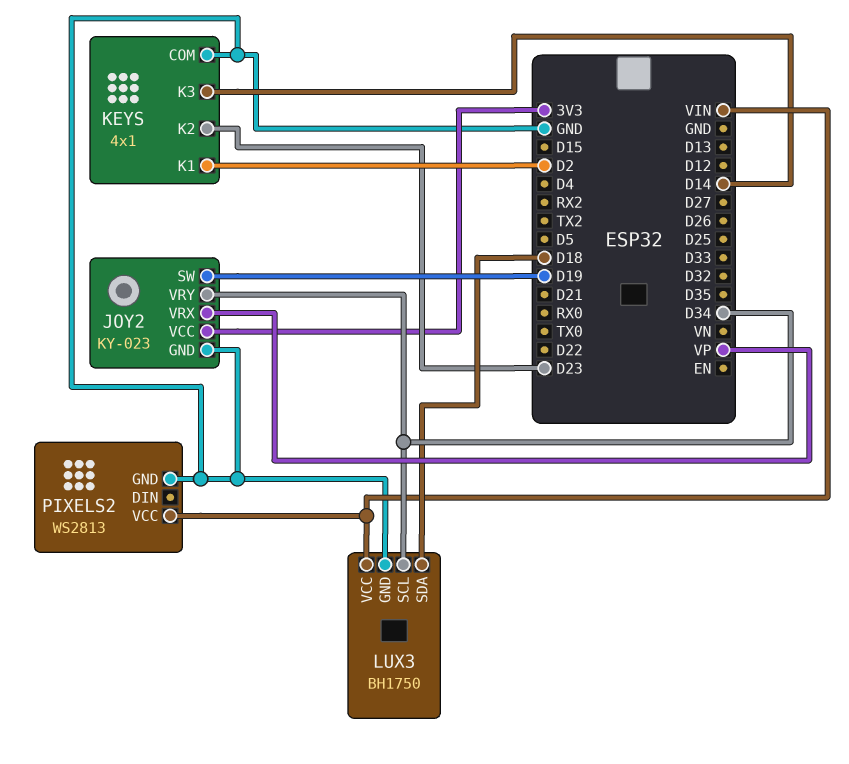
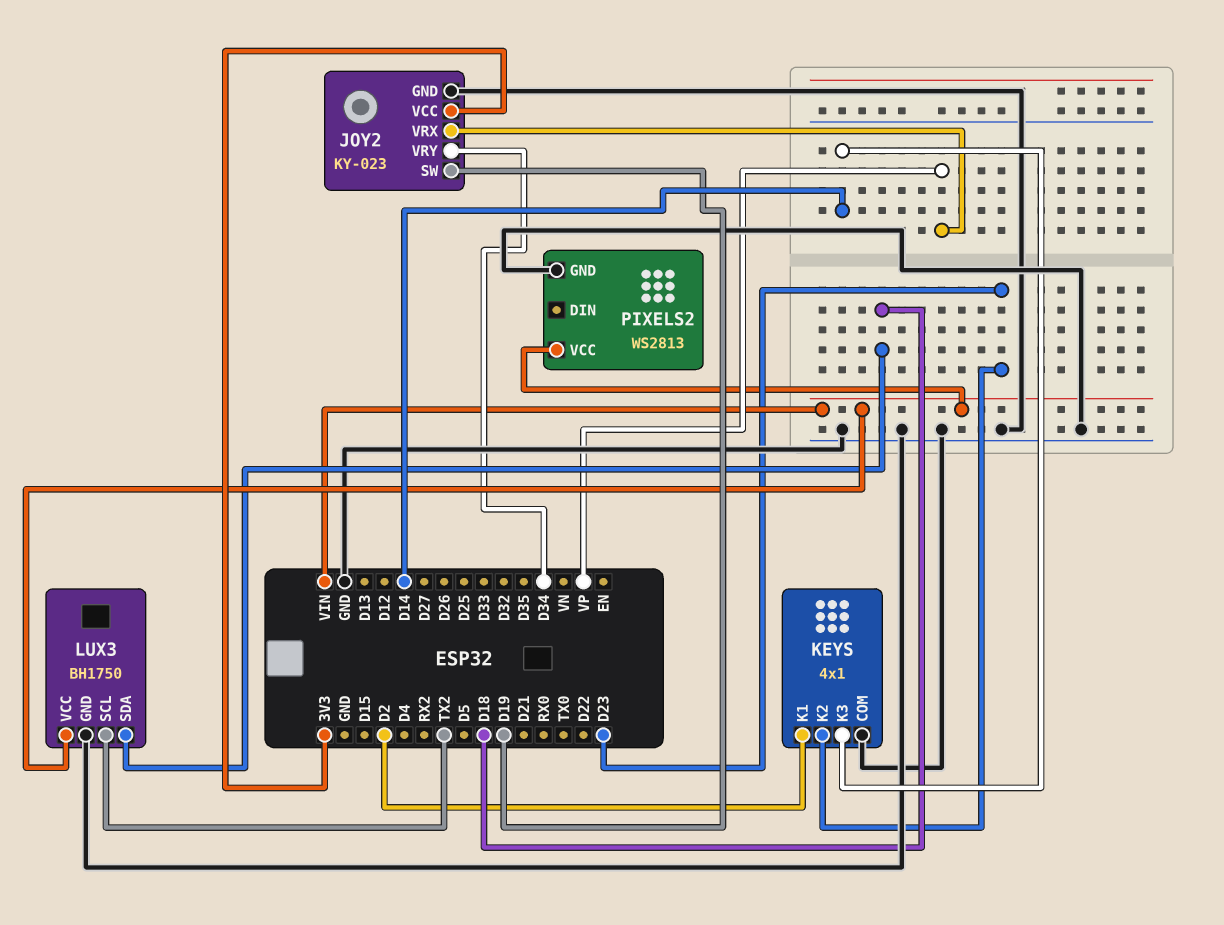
LUX3 pin SCL: D34 -> TX2

